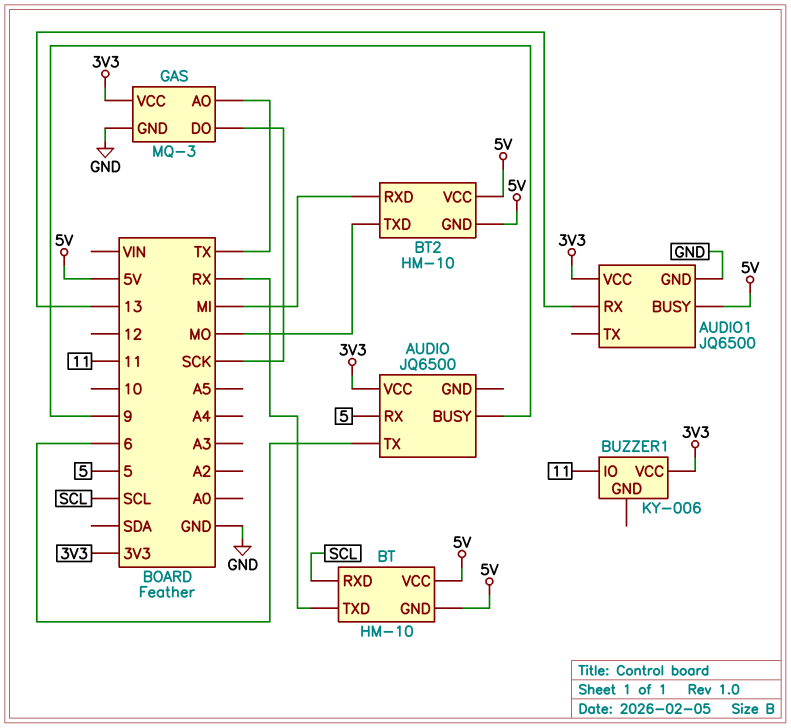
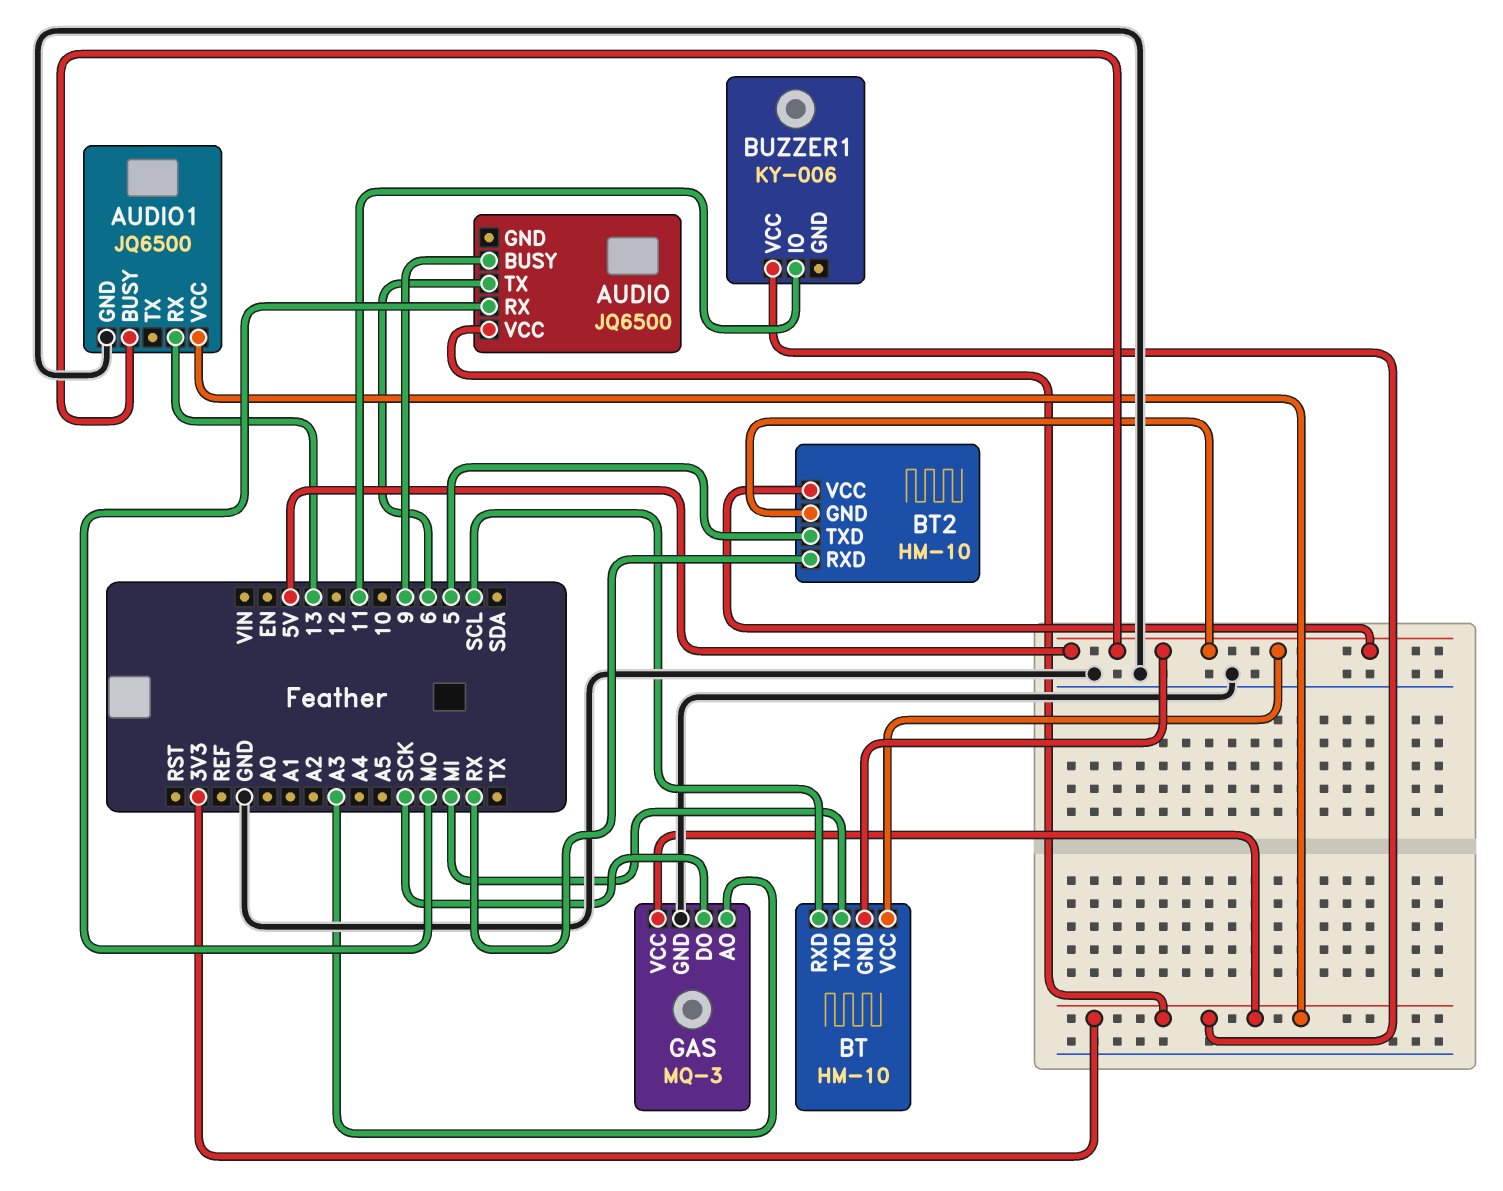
AUDIO pin RX: 5 -> MO
BT pin TXD: RX -> MI
BT2 pin RXD: MI -> RX
BT2 pin TXD: MO -> 5
GAS pin AO: TX -> A3

